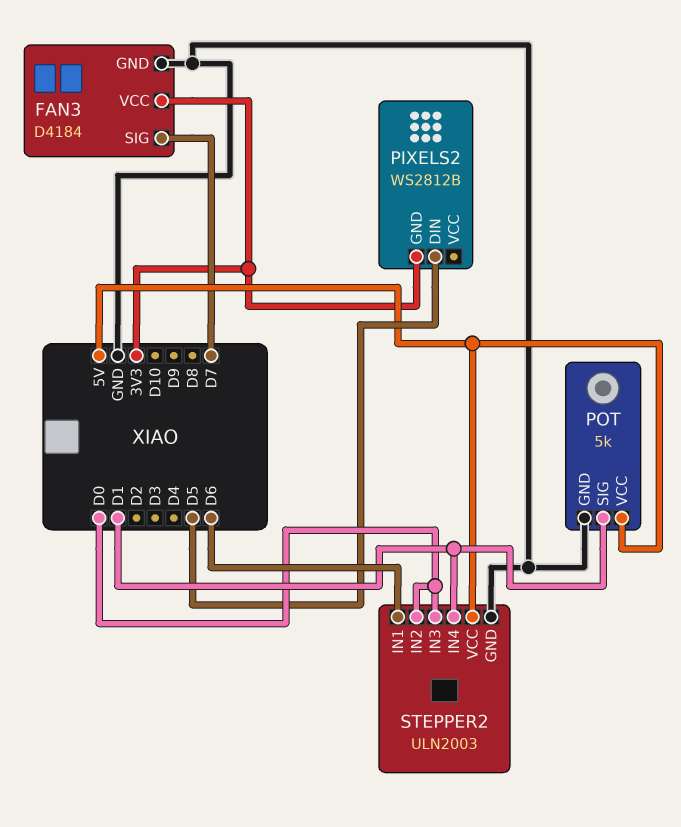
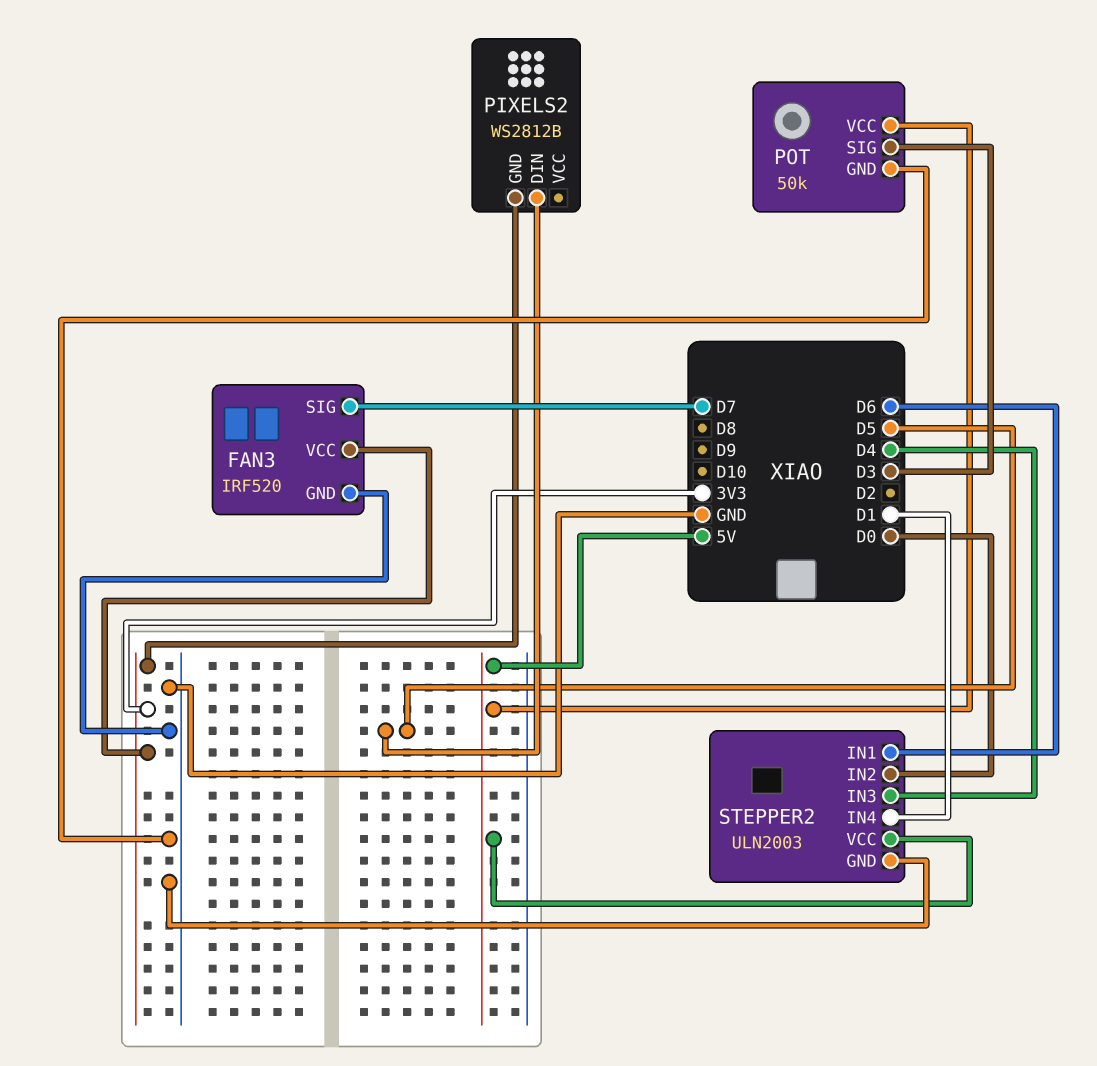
FAN3: D4184 -> IRF520
POT: 5k -> 50k
POT pin SIG: D1 -> D3
STEPPER2 pin IN3: D0 -> D4

